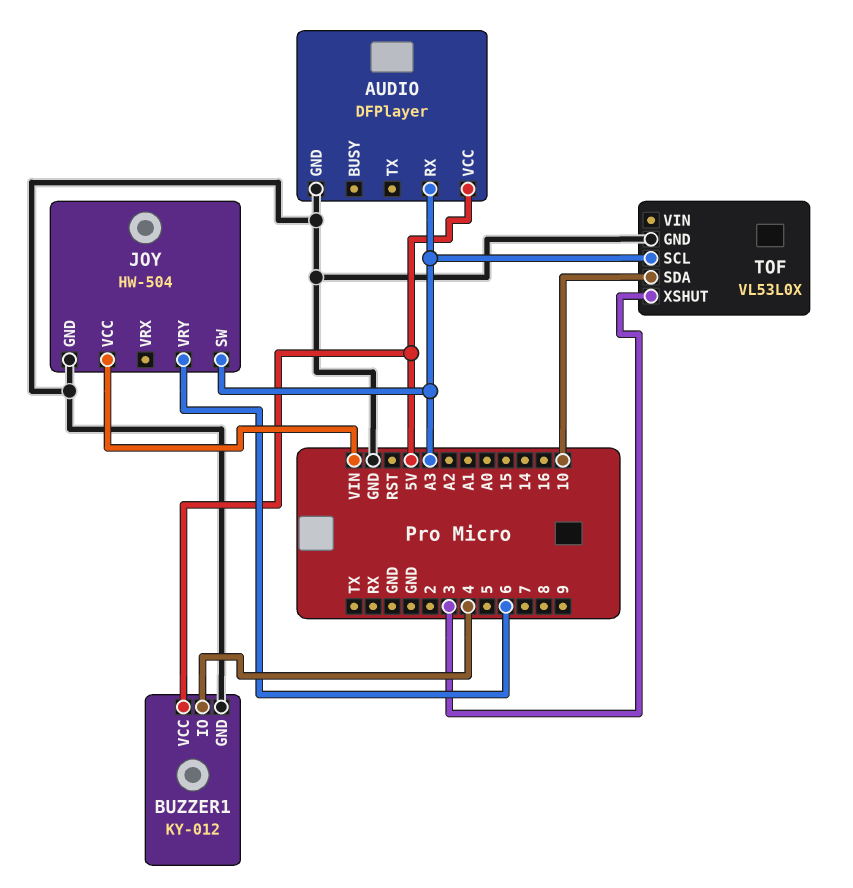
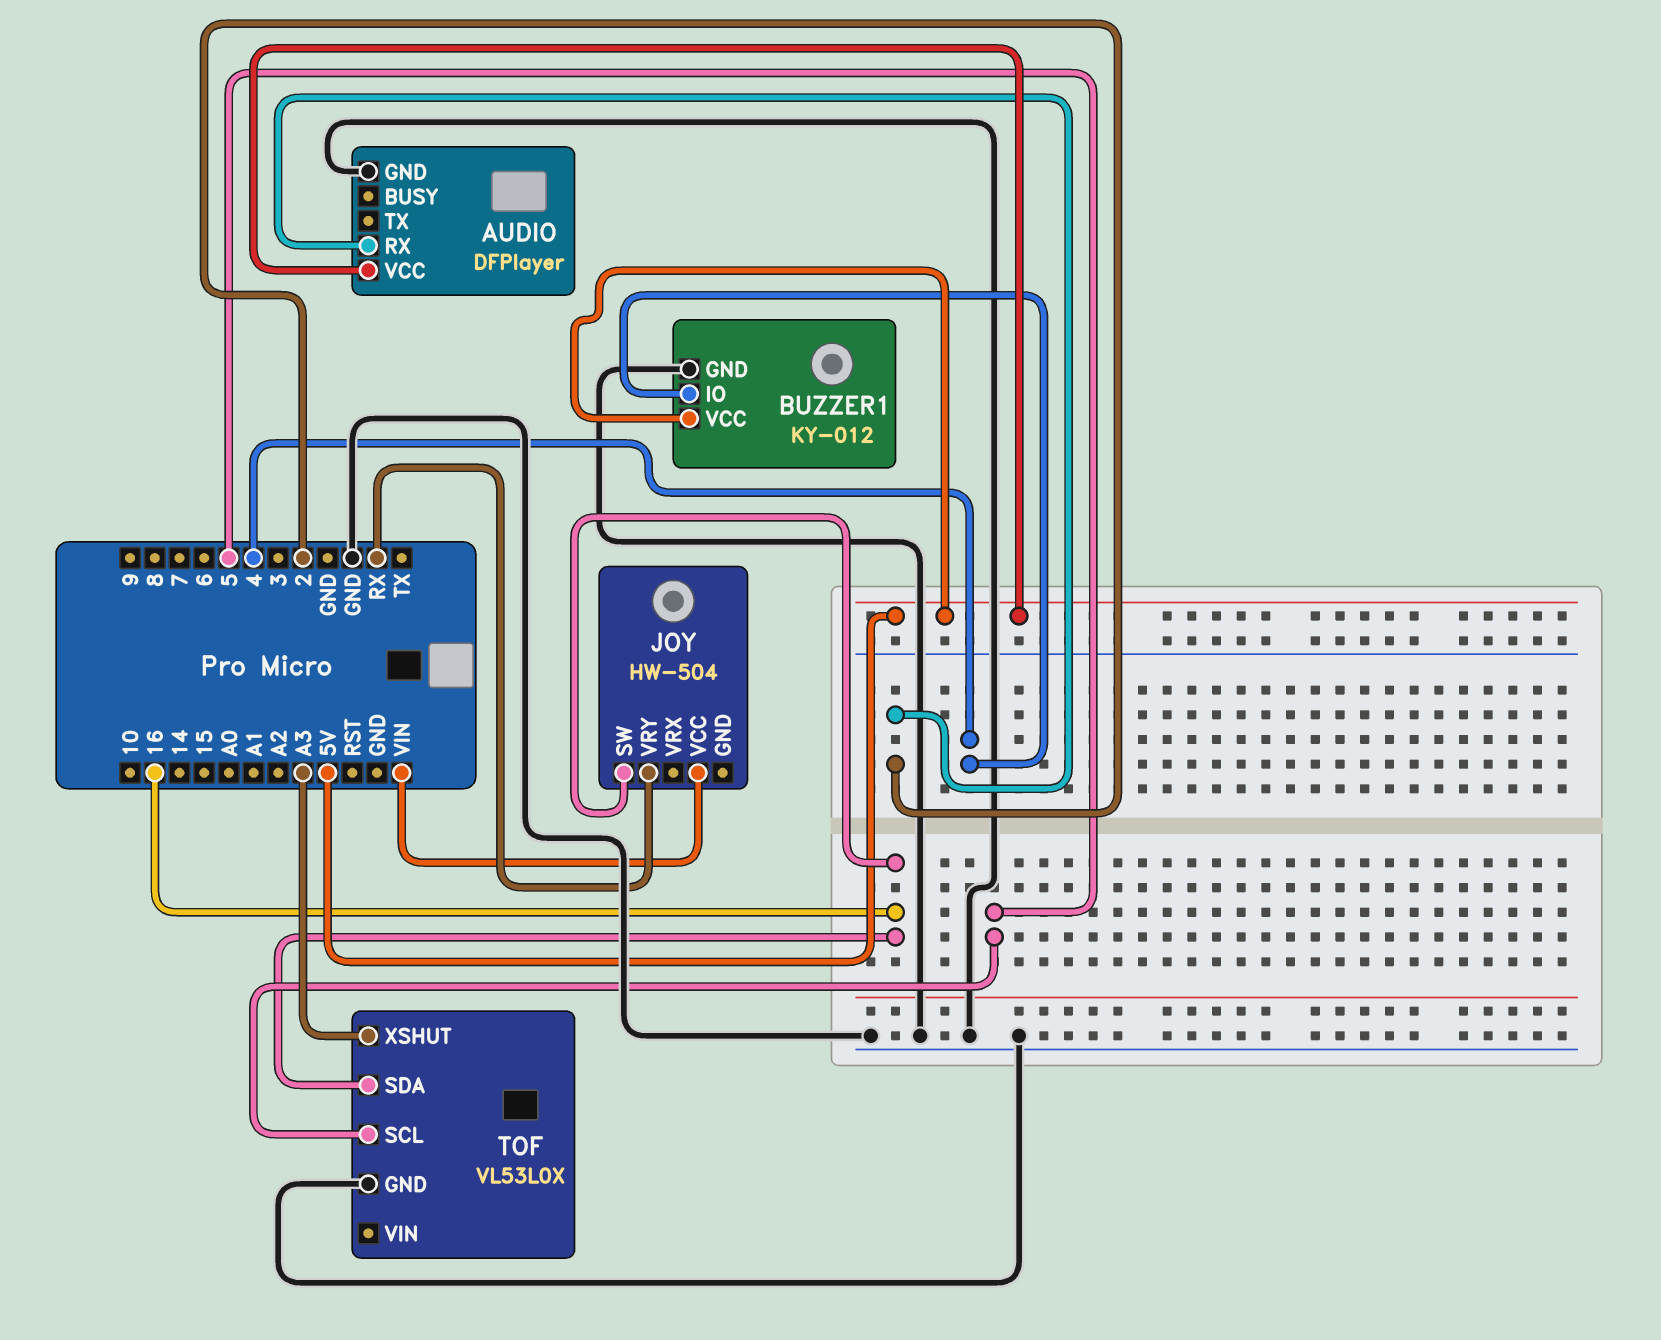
AUDIO pin RX: A3 -> 2
JOY pin GND: GND -> none
JOY pin SW: A3 -> 16
JOY pin VRY: 6 -> RX
TOF pin SCL: A3 -> 5
TOF pin SDA: 10 -> 16
TOF pin XSHUT: 3 -> A3

